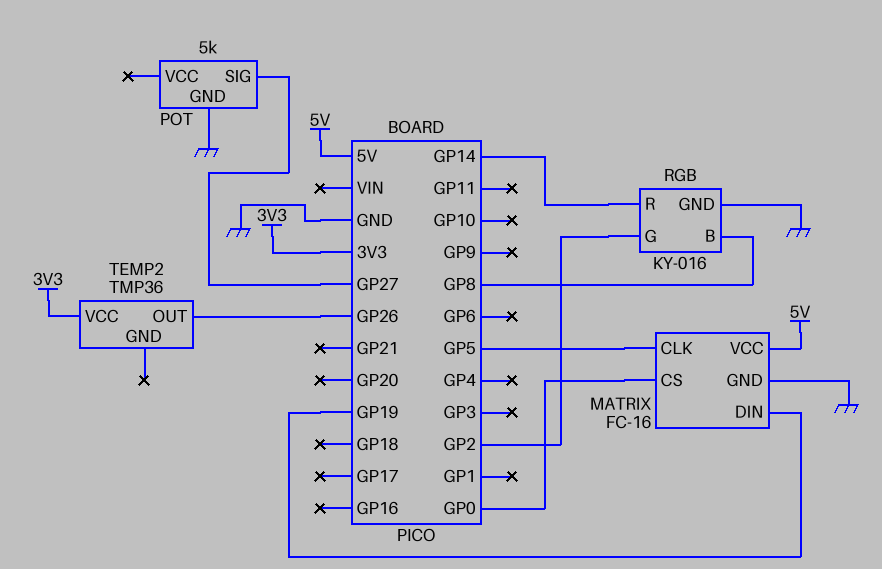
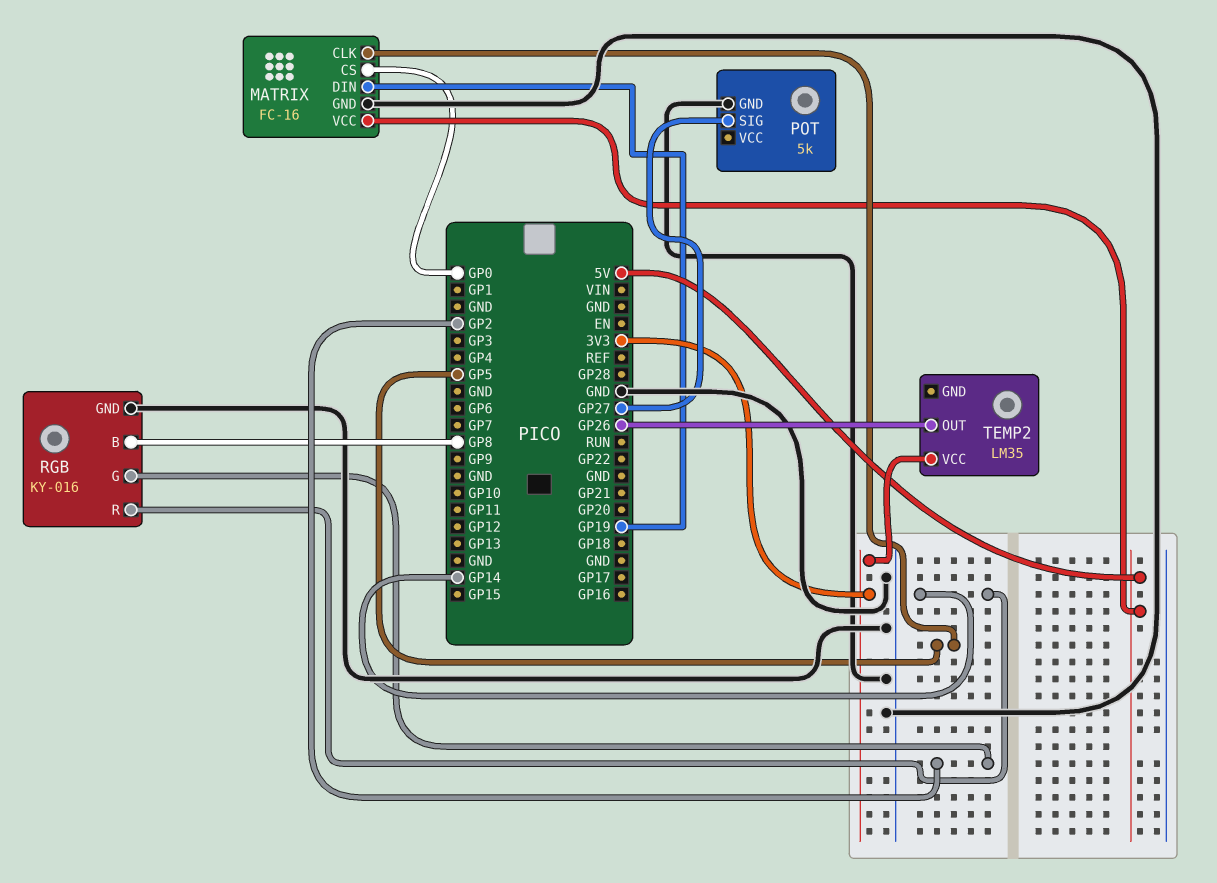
TEMP2: TMP36 -> LM35

